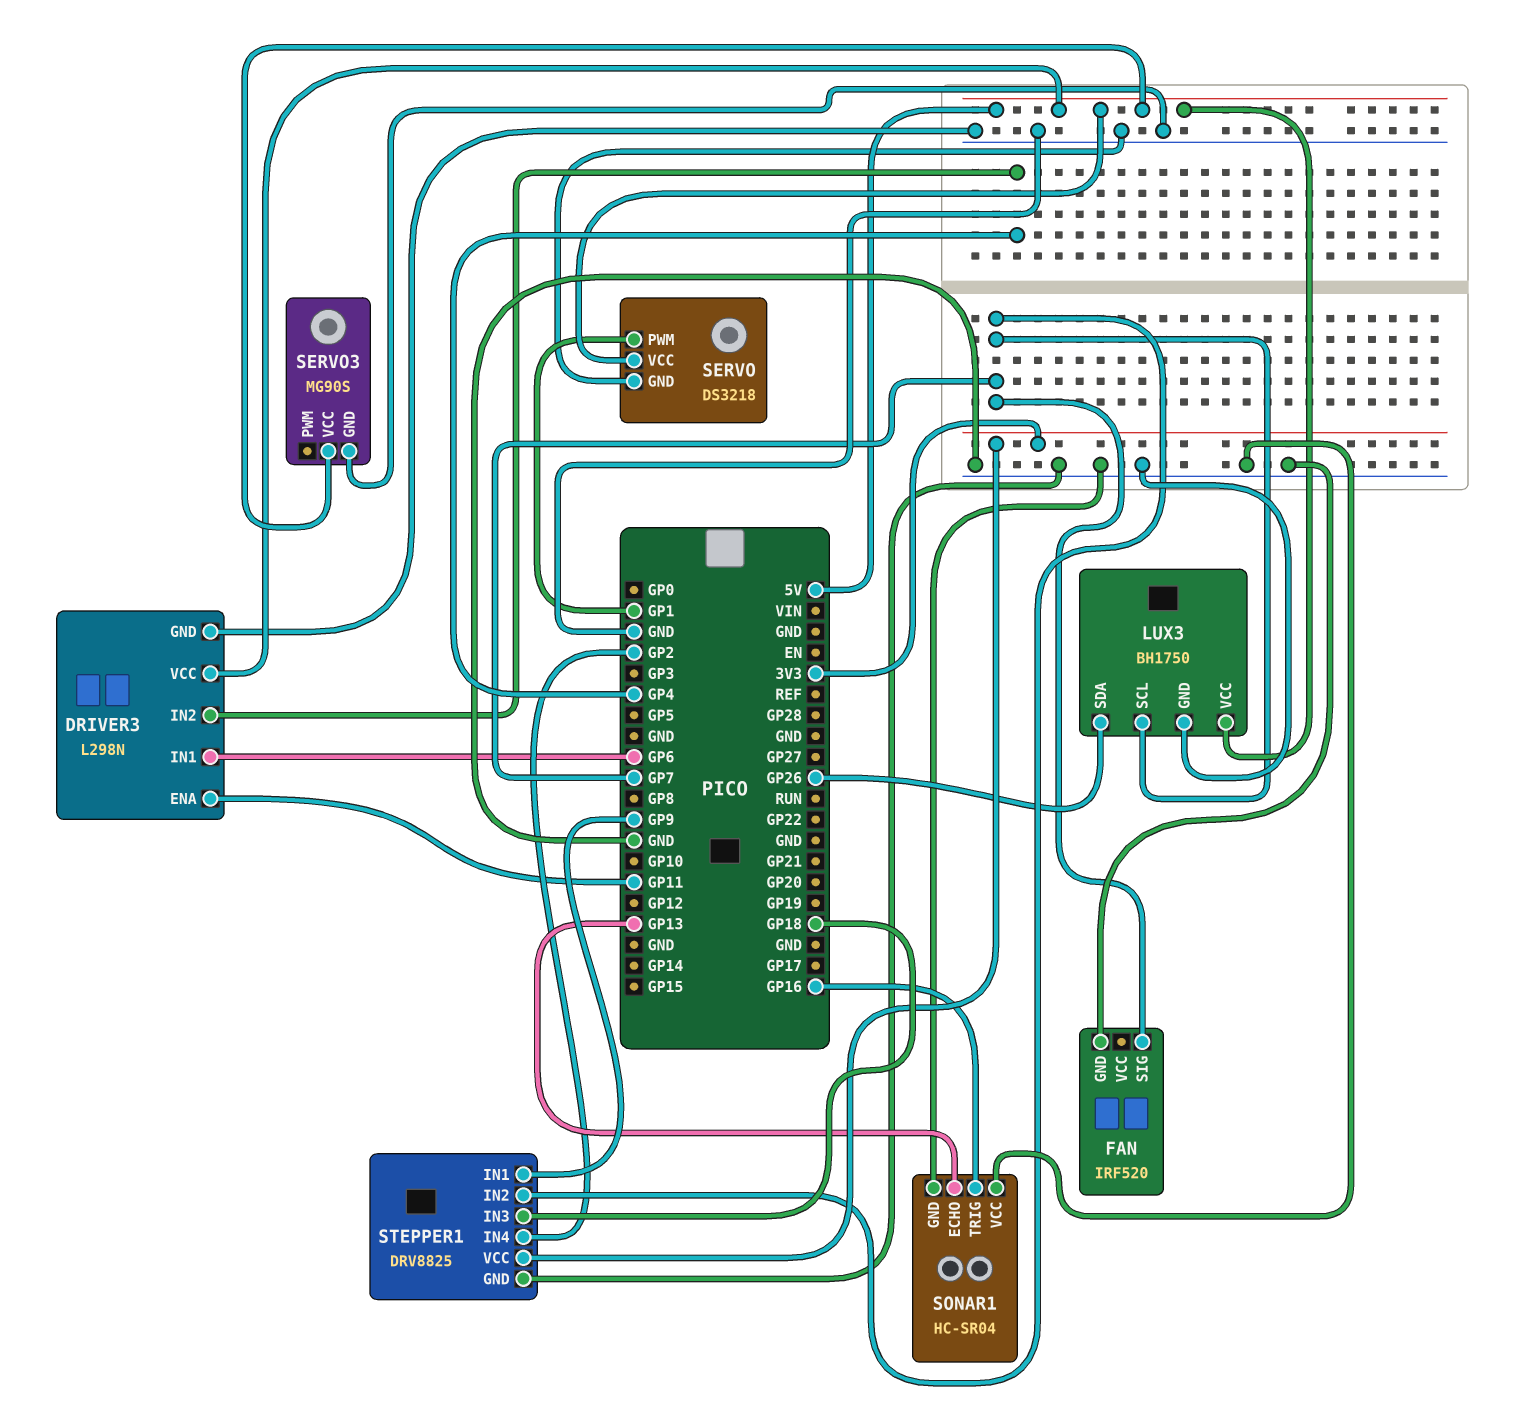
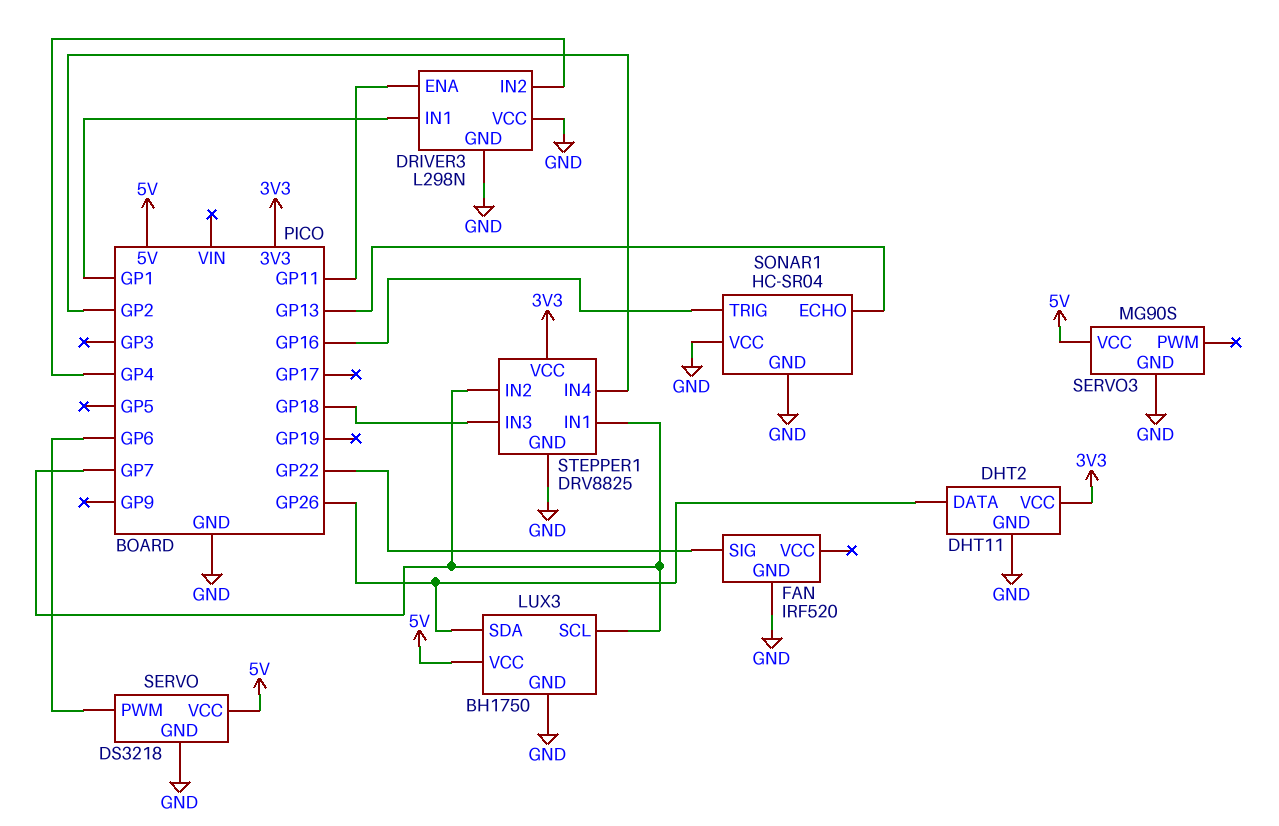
DHT2: none -> DHT11
DHT2 pin DATA: none -> GP26
DHT2 pin GND: none -> GND
DHT2 pin VCC: none -> 3V3
DRIVER3 pin IN1: GP6 -> GP1
DRIVER3 pin VCC: 5V -> GND
FAN pin SIG: GP7 -> GP22
SERVO pin PWM: GP1 -> GP6
STEPPER1 pin IN1: GP9 -> GP7

